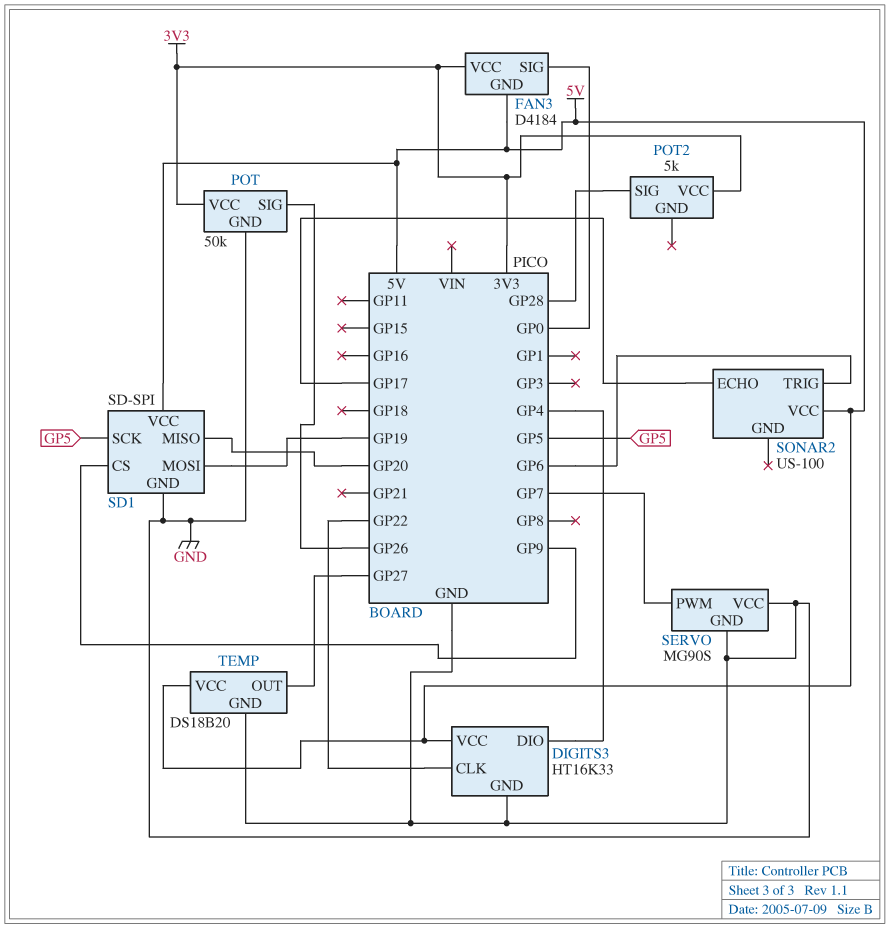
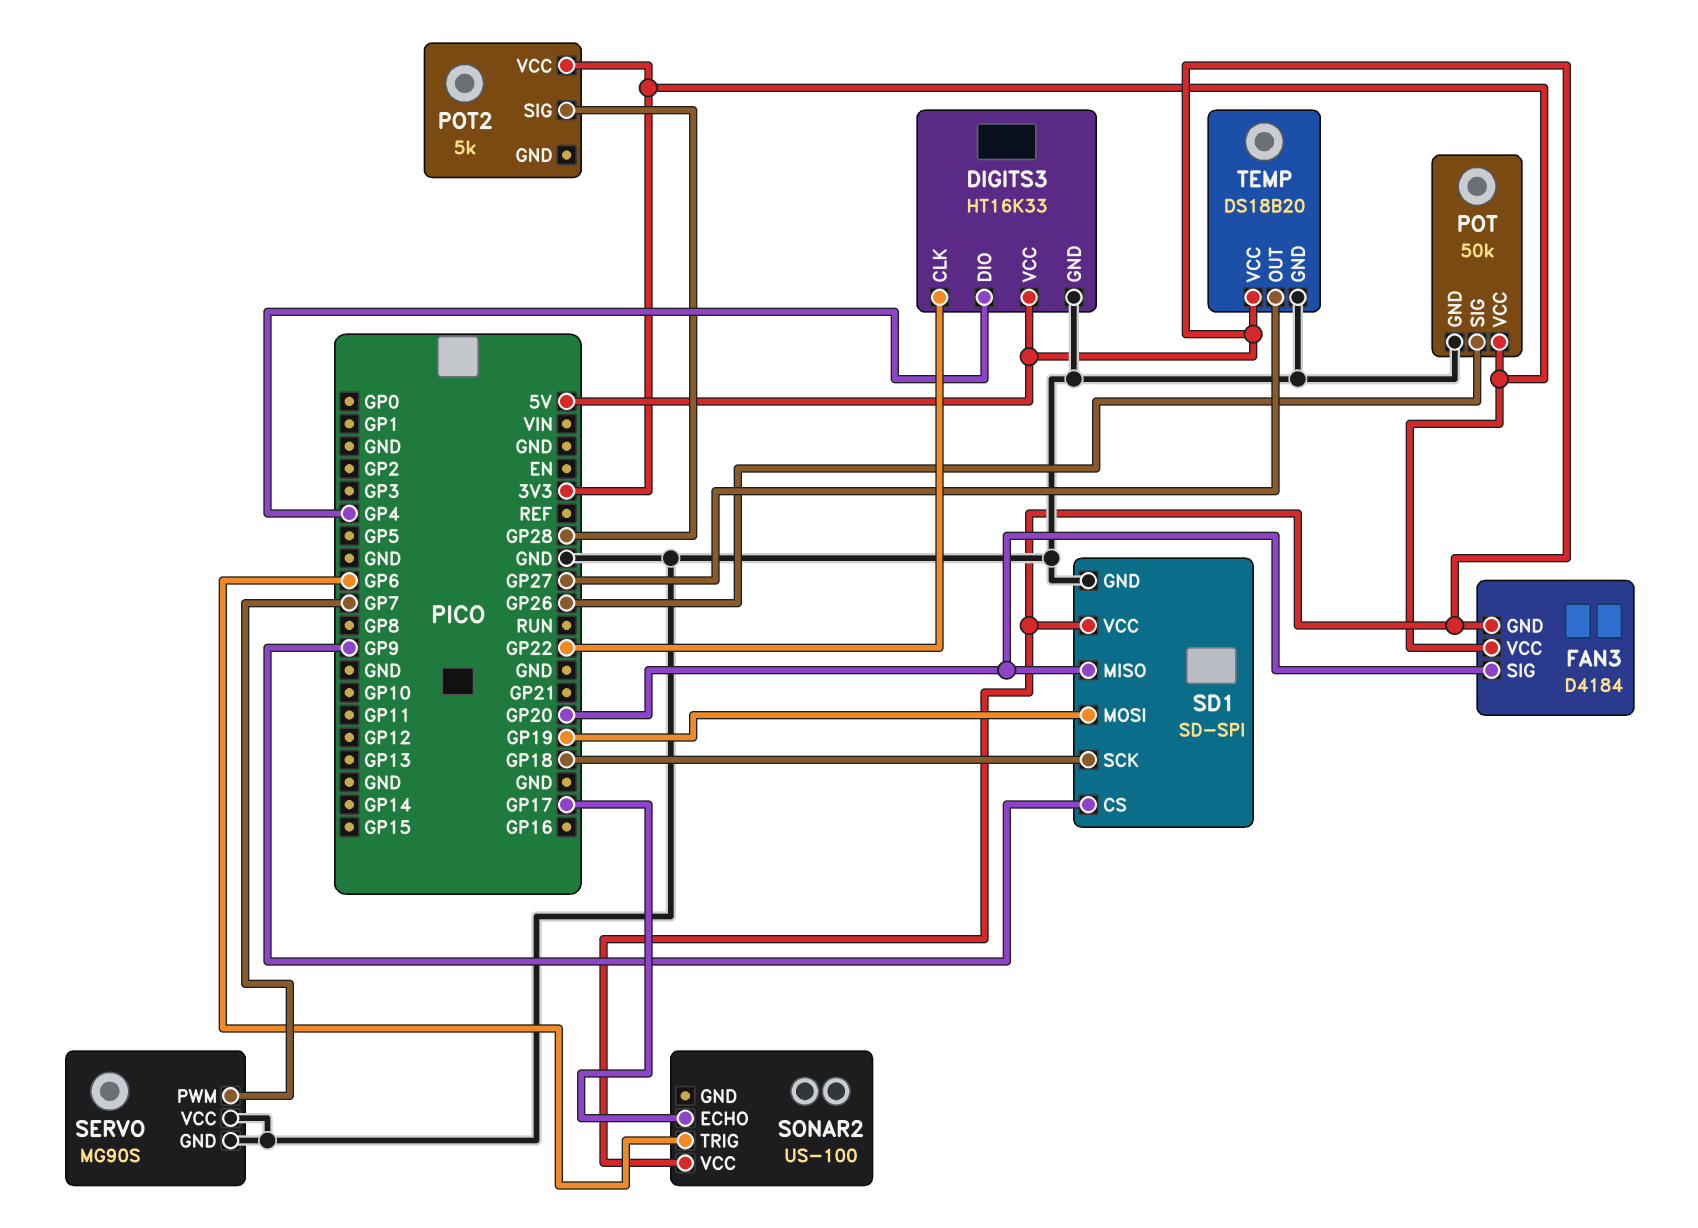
FAN3 pin SIG: GP0 -> GP20
SD1 pin SCK: GP5 -> GP18

